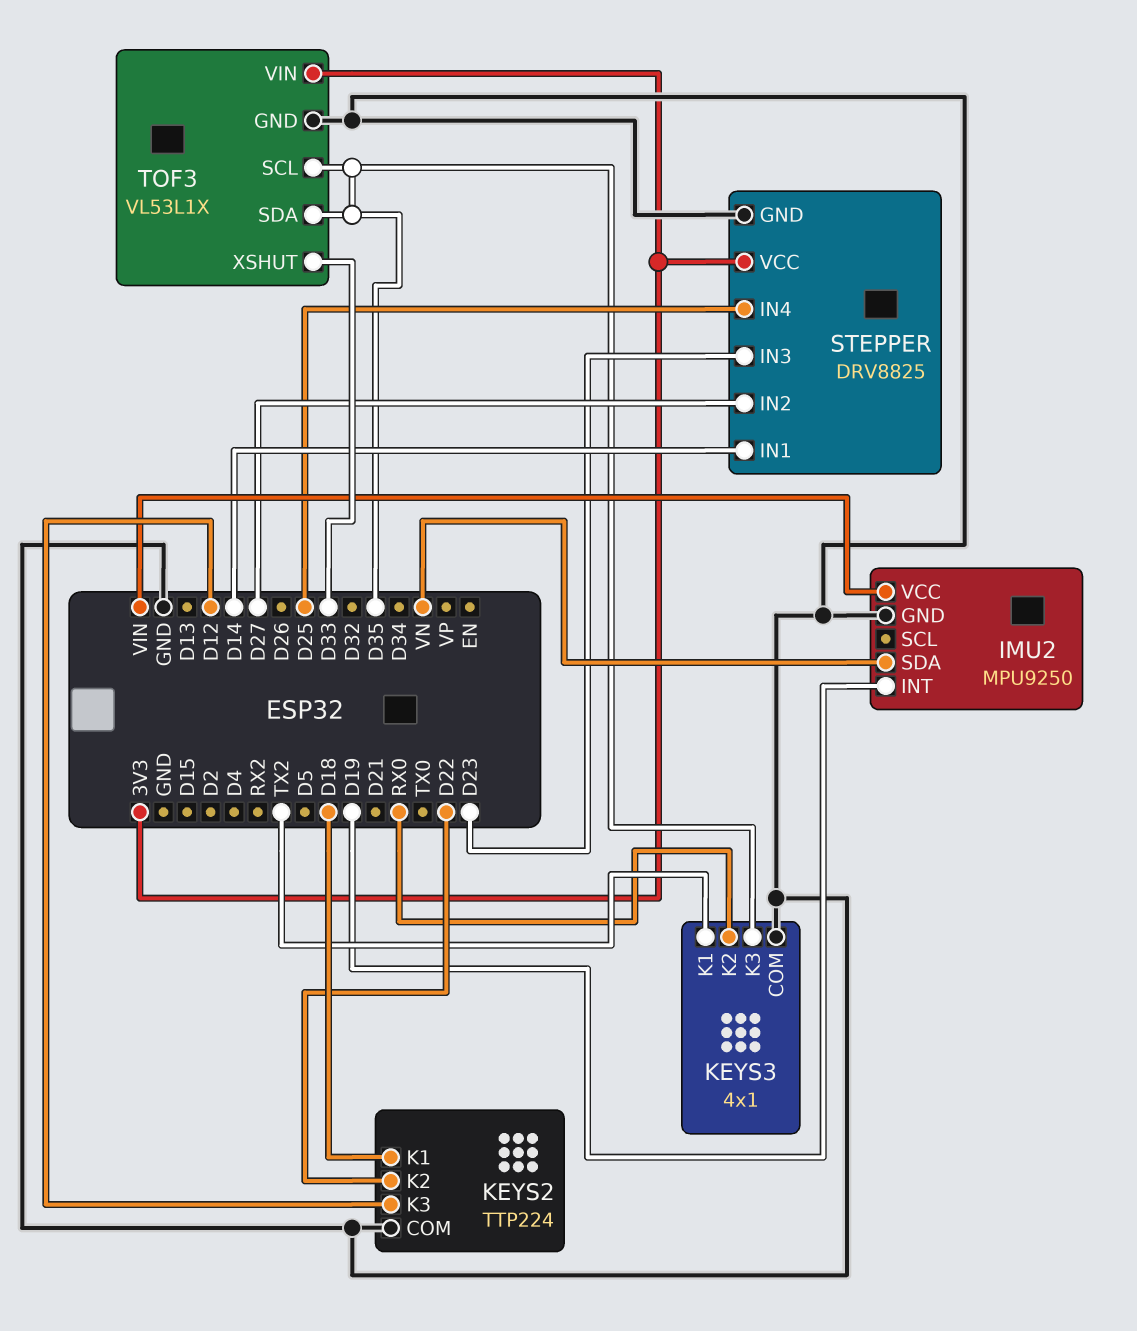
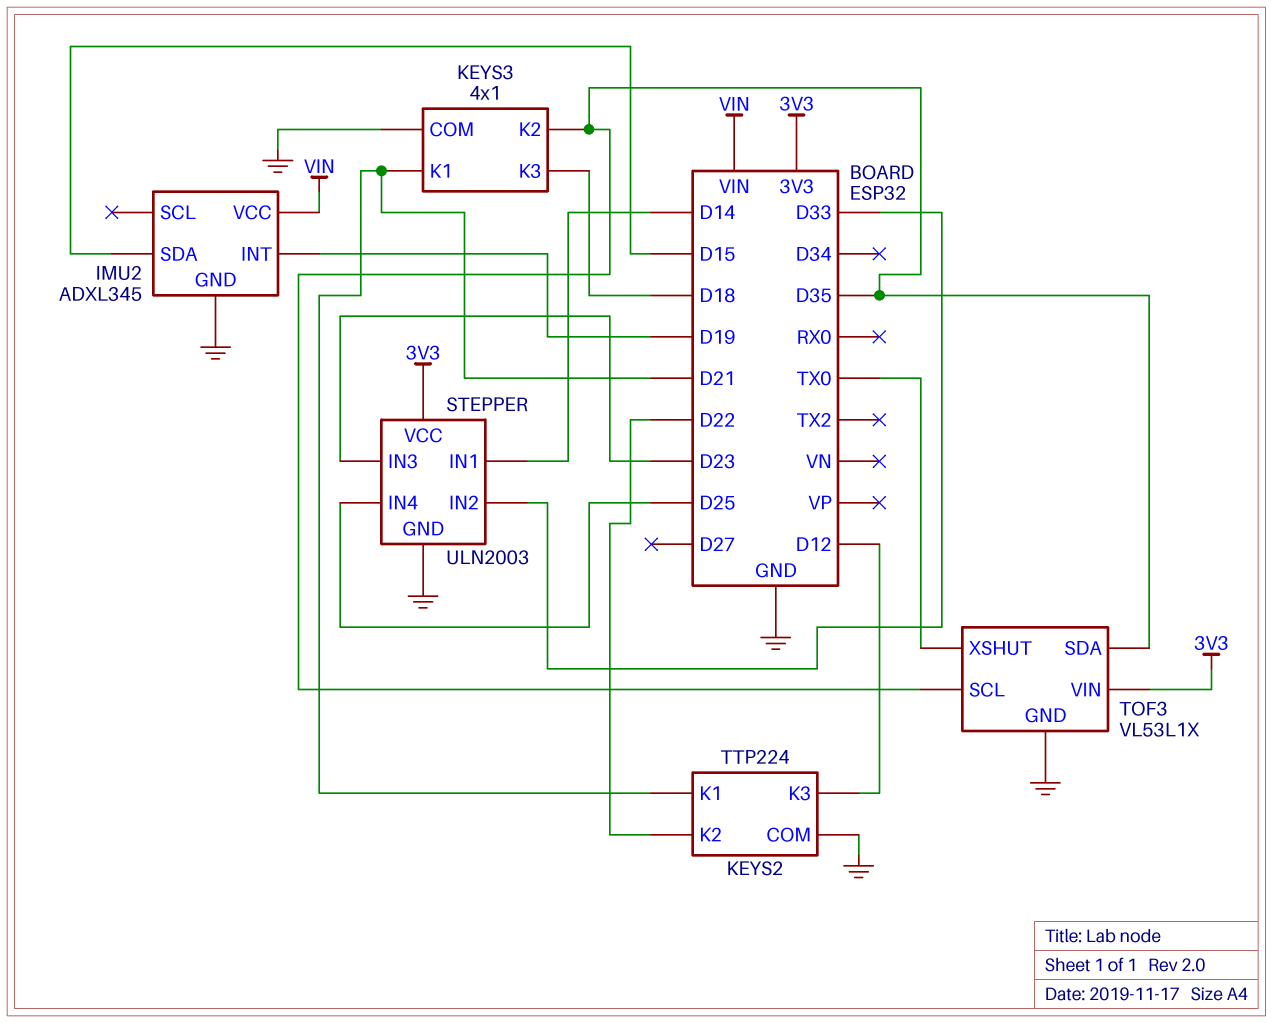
IMU2: MPU9250 -> ADXL345
IMU2 pin SDA: VN -> D15
KEYS2 pin K1: D18 -> D21
KEYS3 pin K1: TX2 -> D21
KEYS3 pin K2: RX0 -> D35
KEYS3 pin K3: D35 -> D18
STEPPER: DRV8825 -> ULN2003
STEPPER pin IN2: D27 -> D33
TOF3 pin XSHUT: D33 -> TX0

